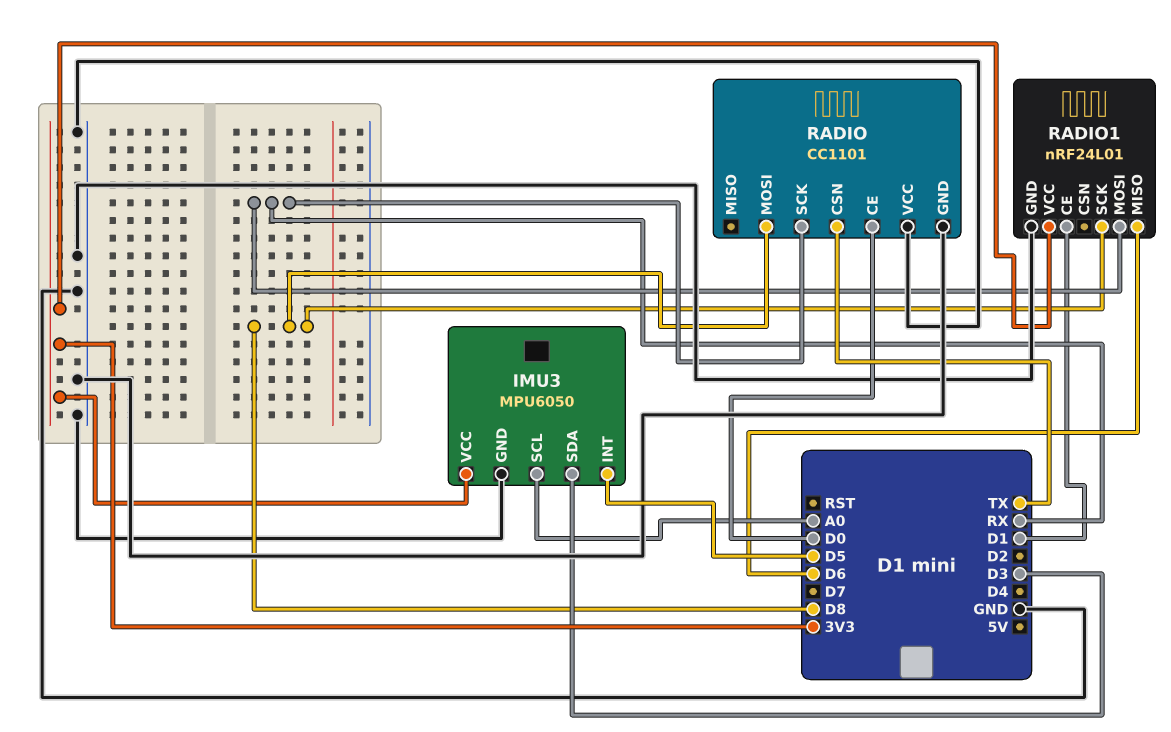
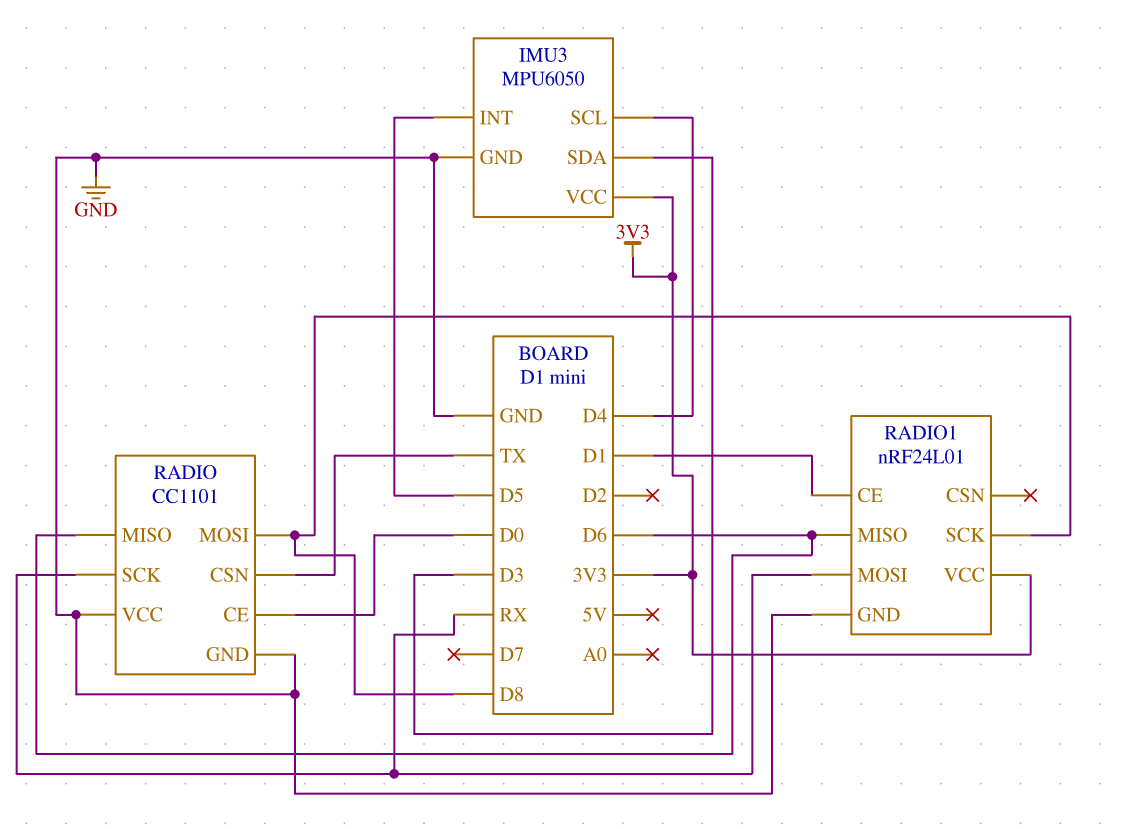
IMU3 pin SCL: A0 -> D4
RADIO pin MISO: none -> D6

